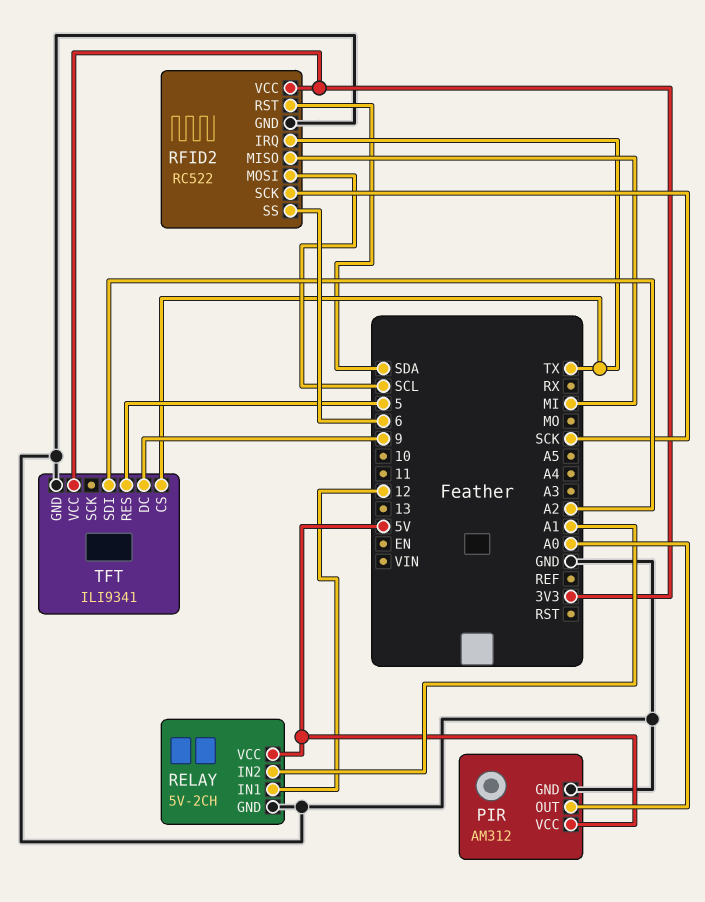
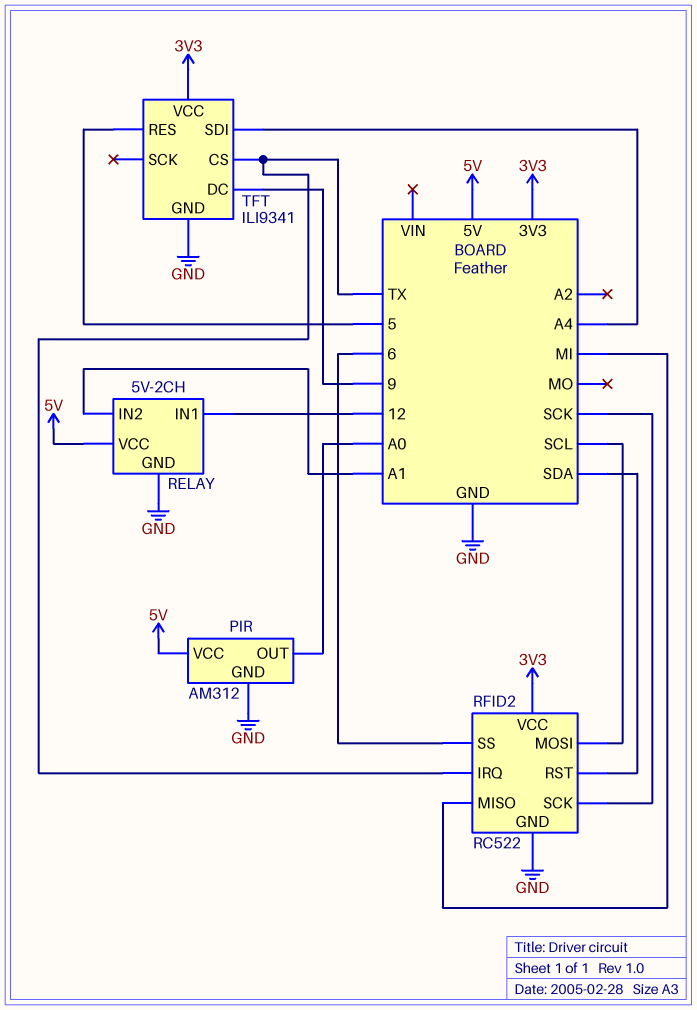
TFT pin SDI: A2 -> A4

